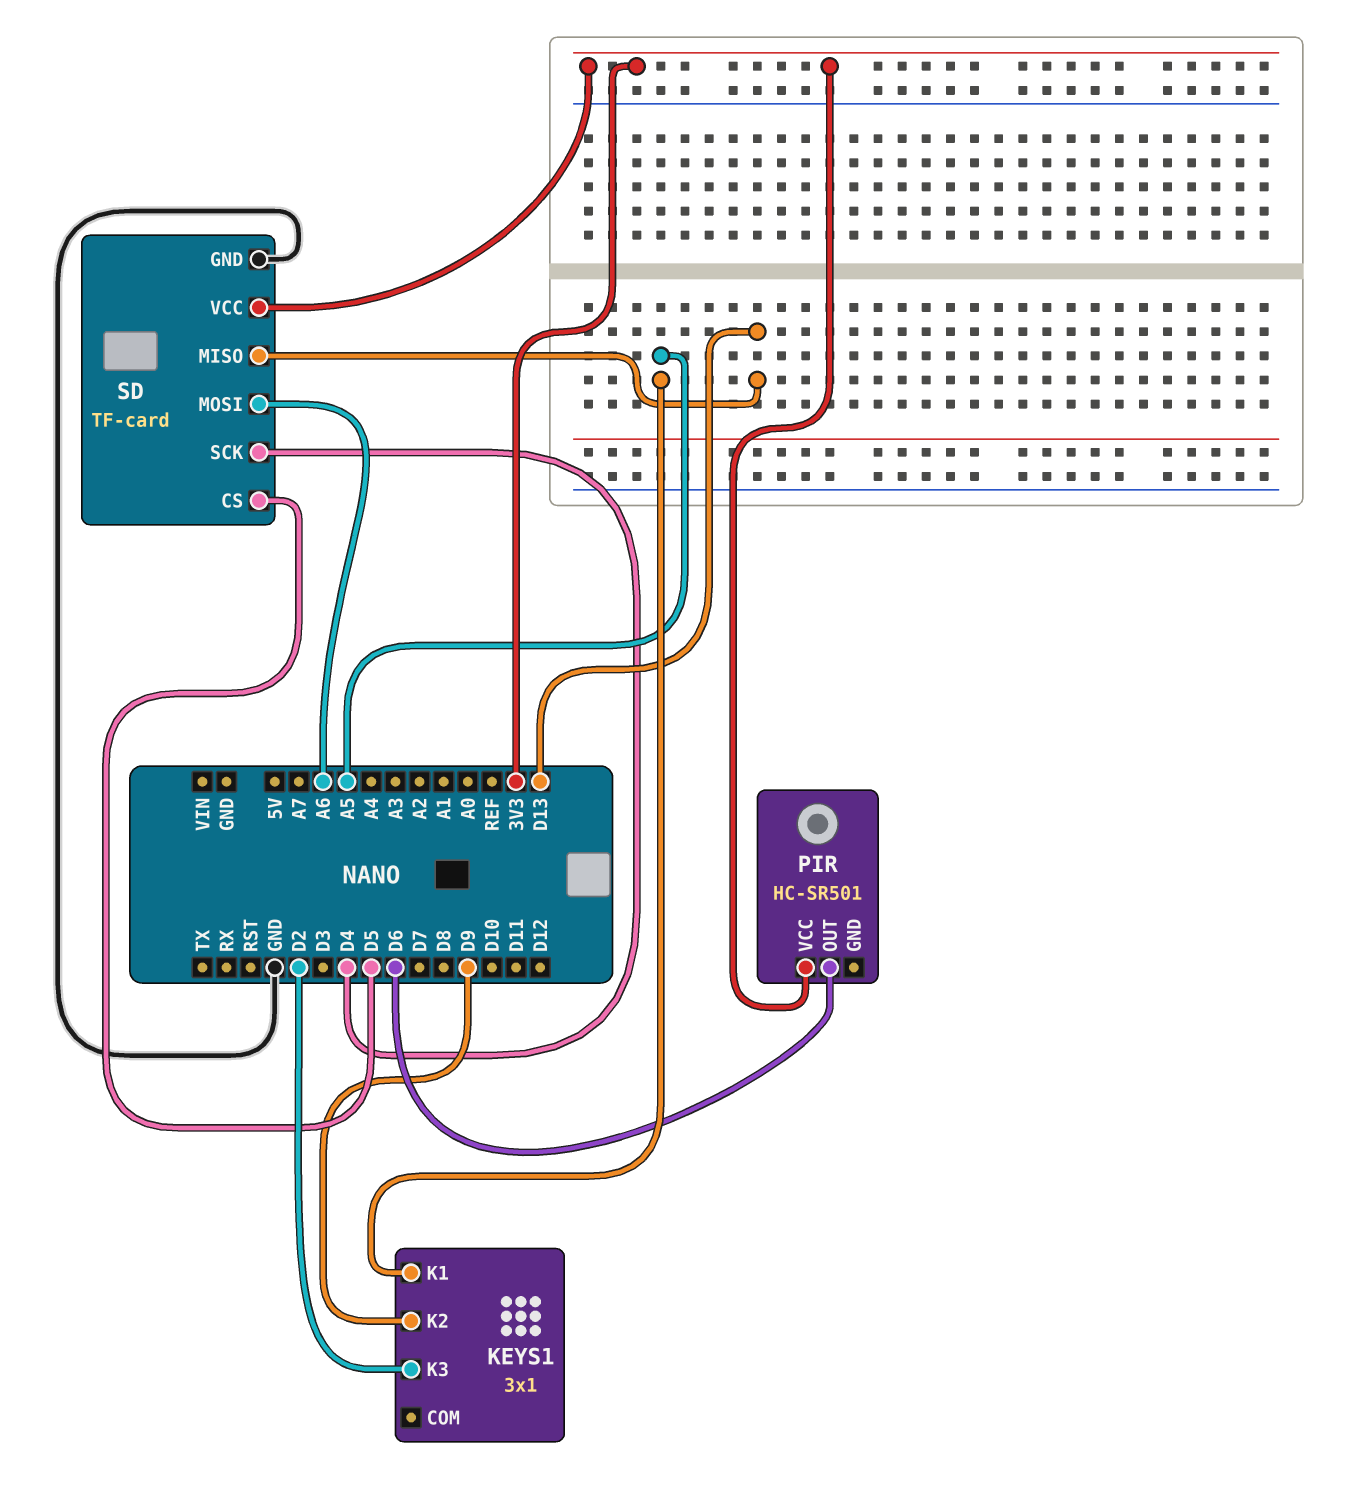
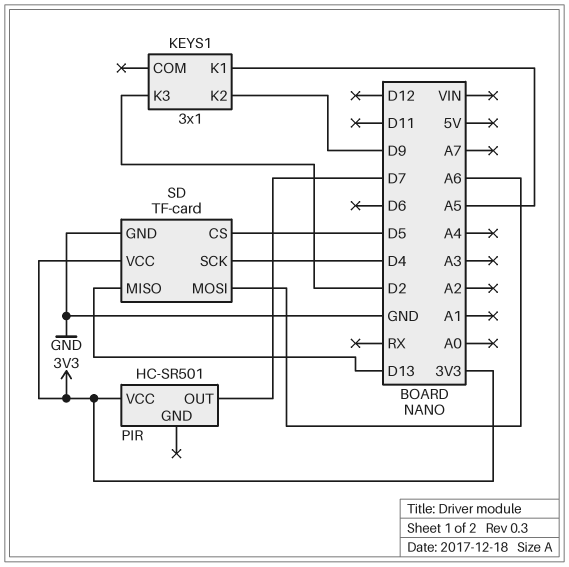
PIR pin OUT: D6 -> D7

